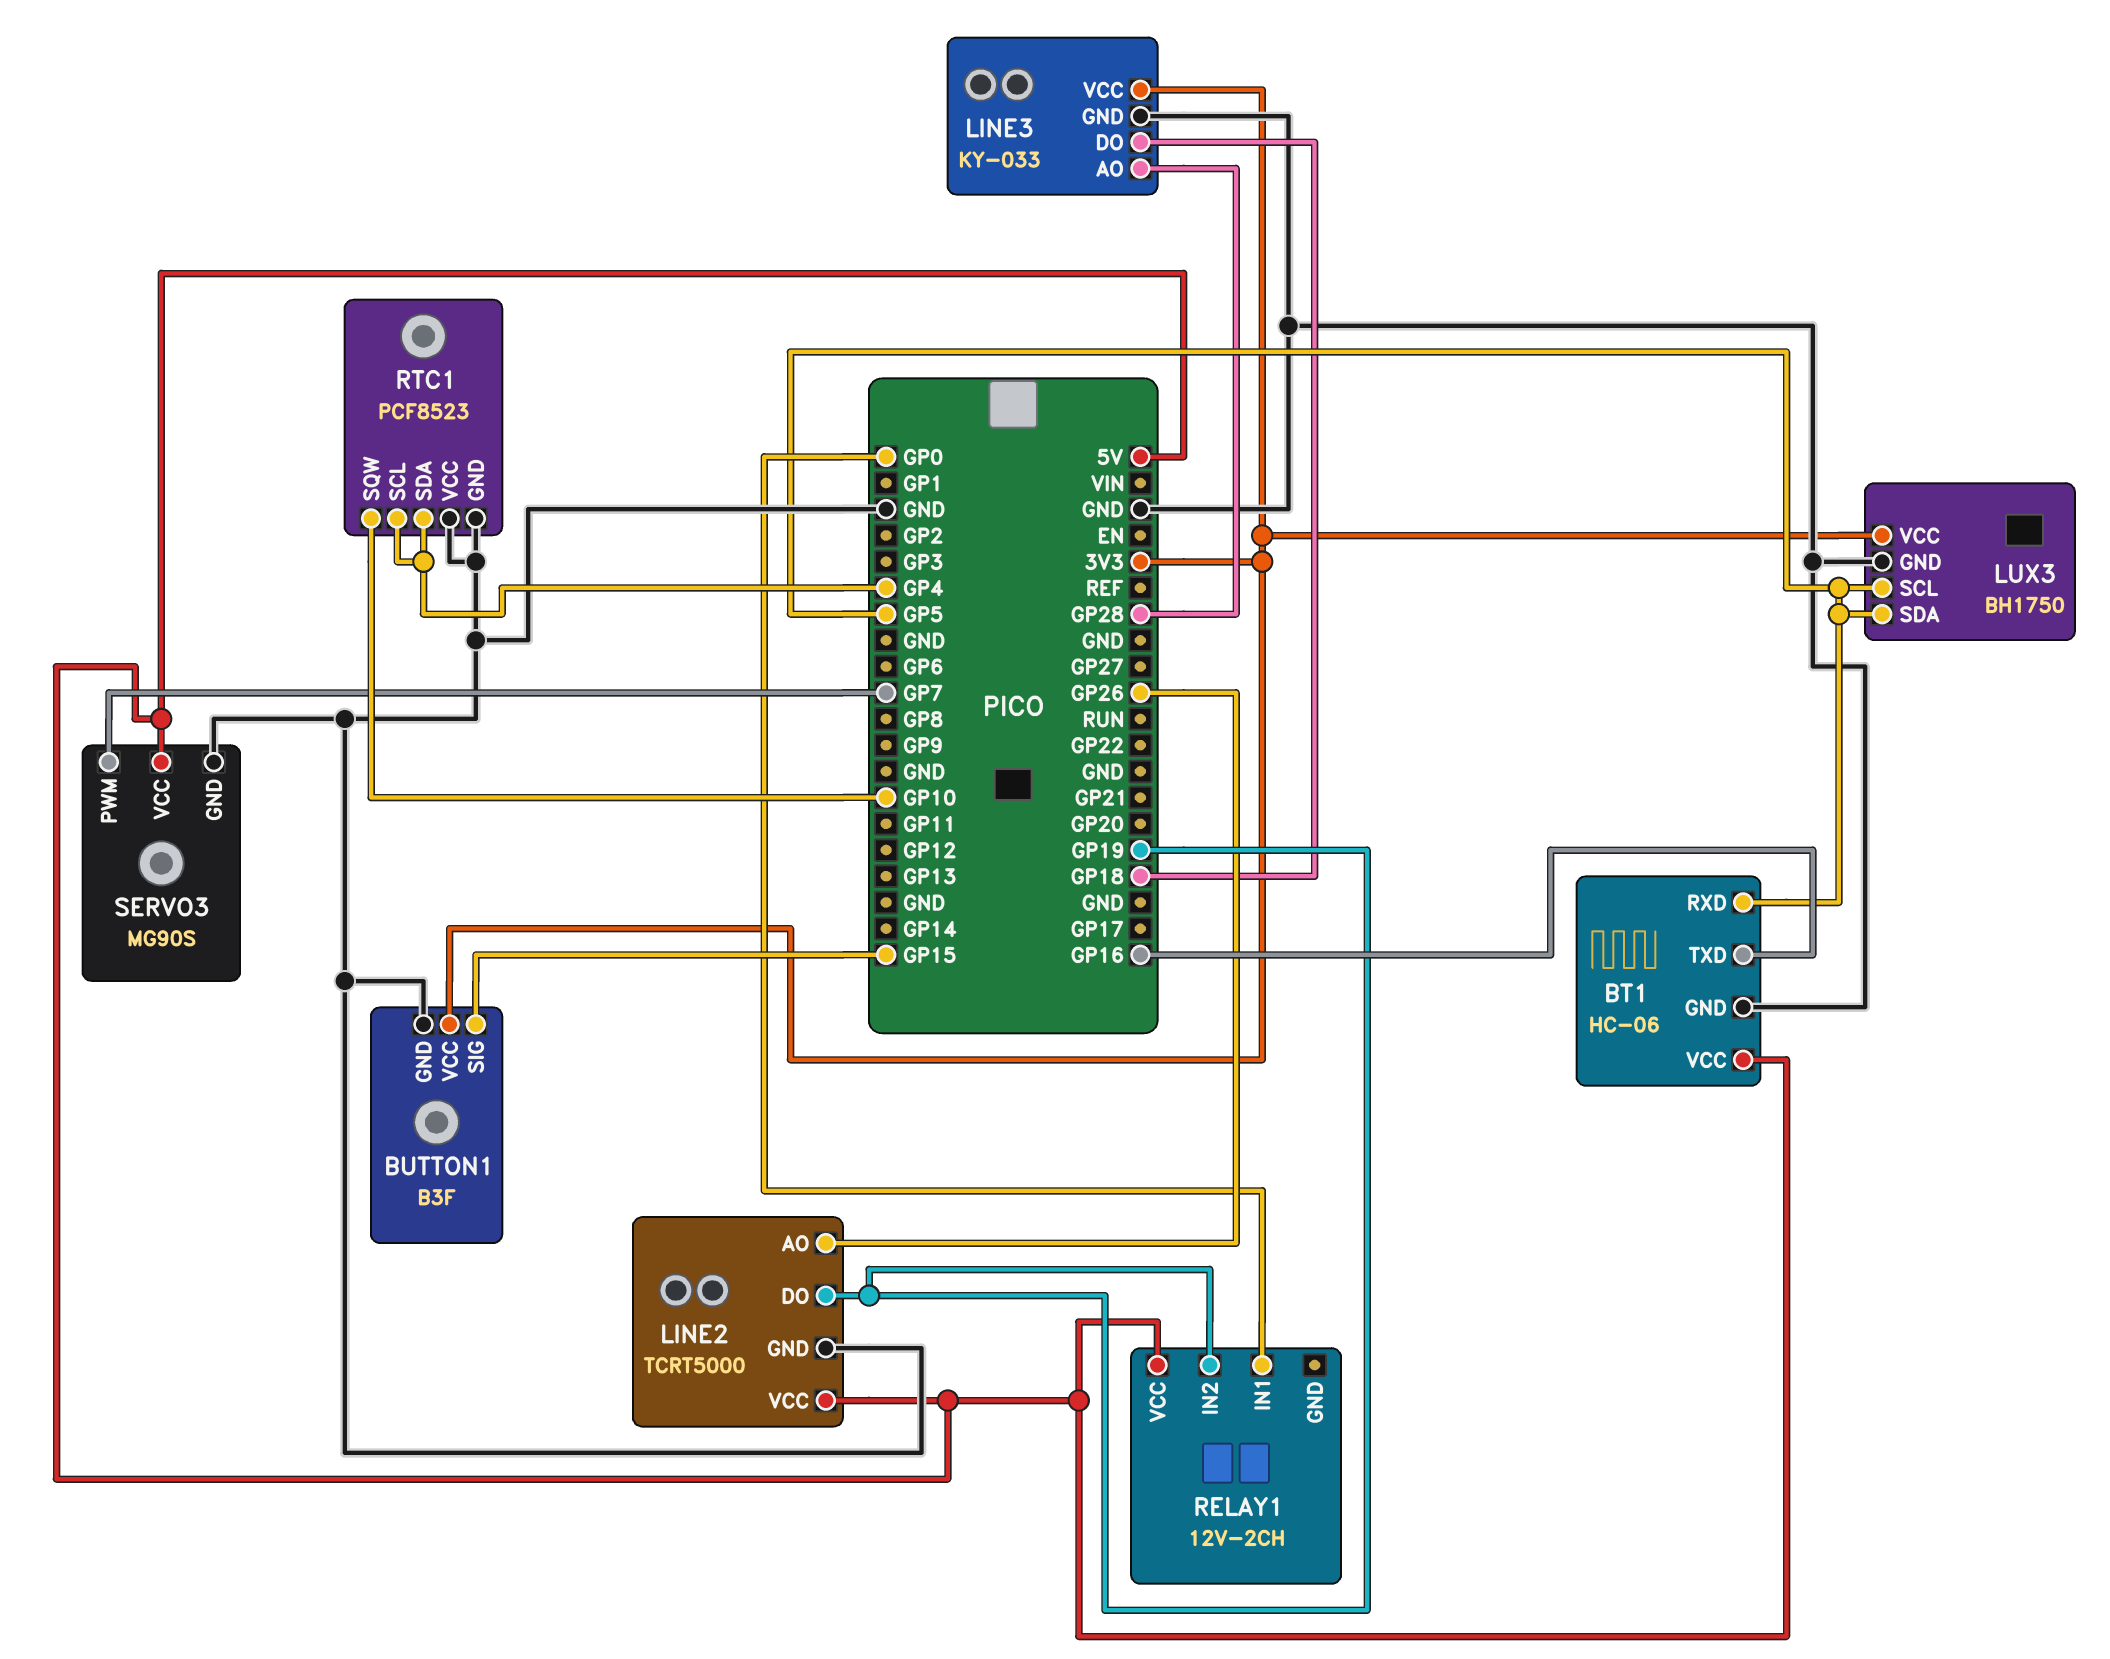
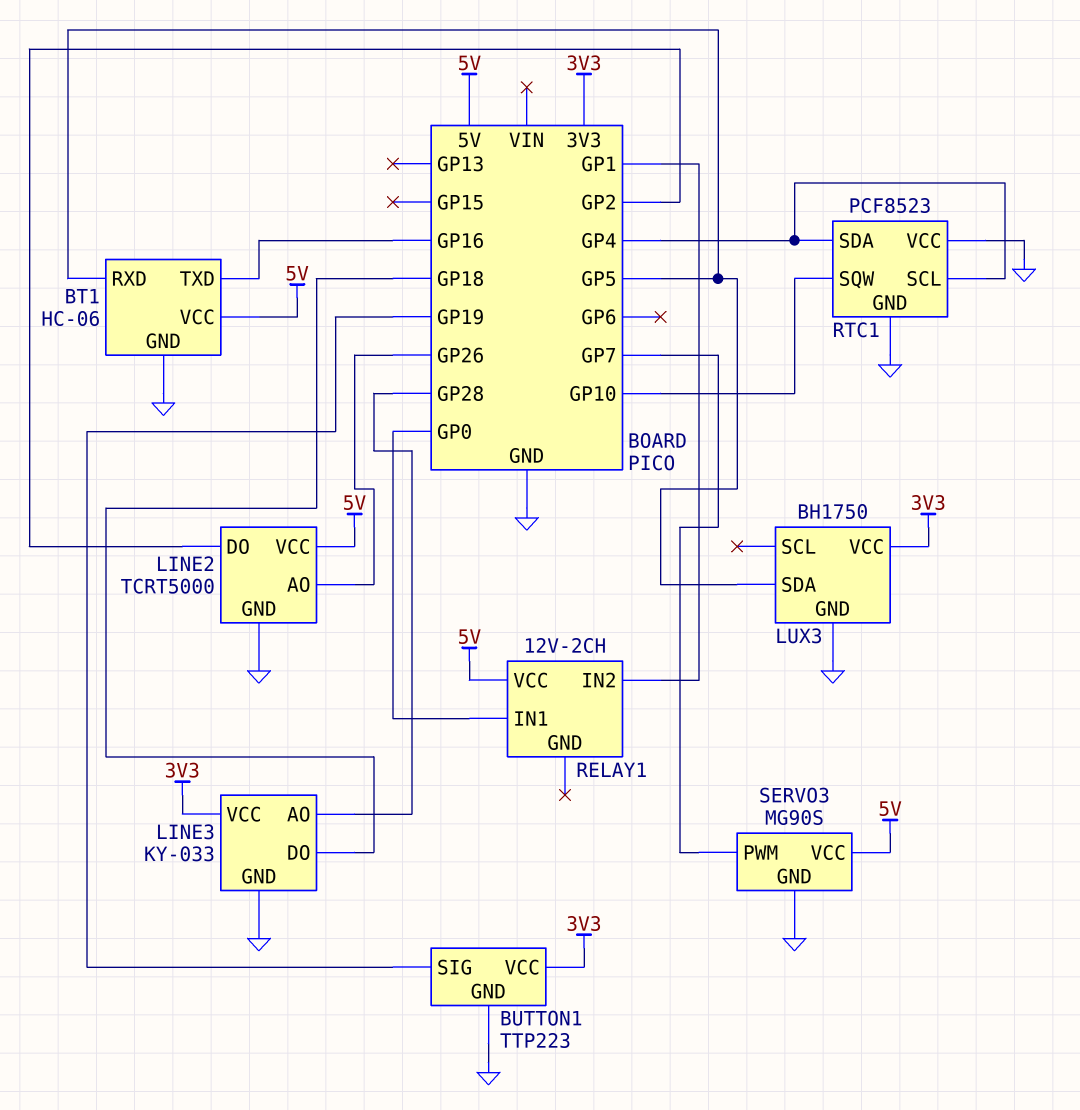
BUTTON1: B3F -> TTP223
BUTTON1 pin SIG: GP15 -> GP19
LINE2 pin DO: GP19 -> GP2
LUX3 pin SCL: GP5 -> none
RELAY1 pin IN2: GP19 -> GP1

